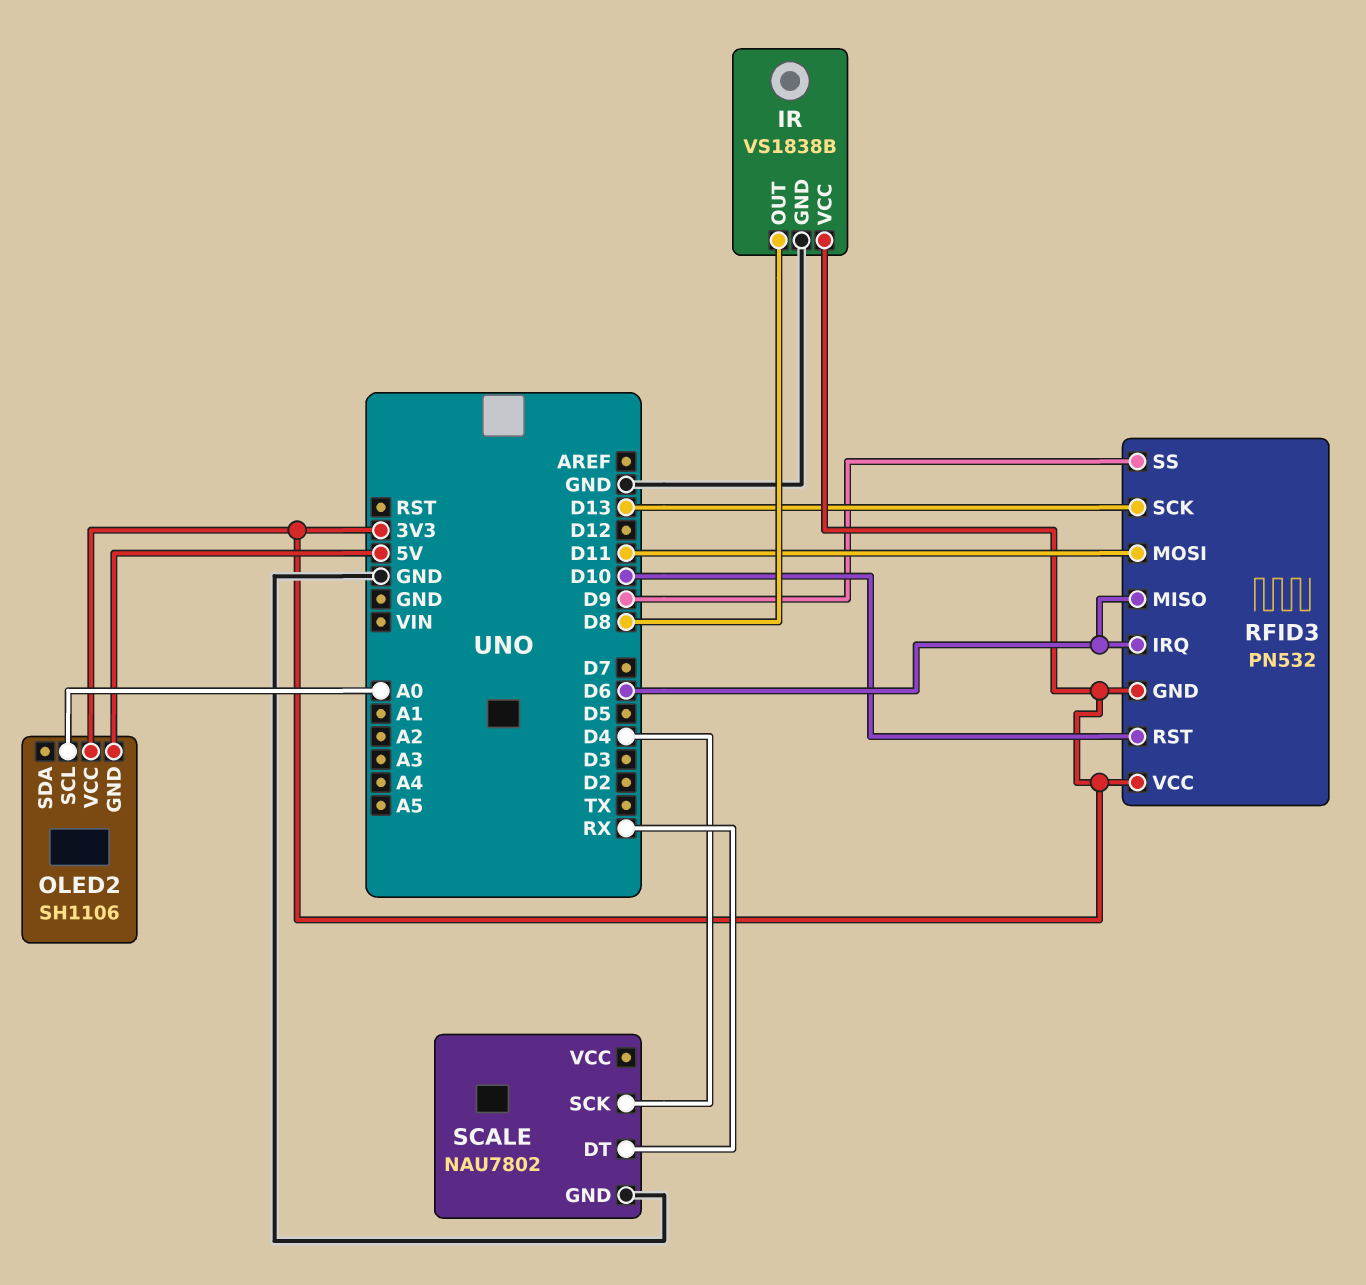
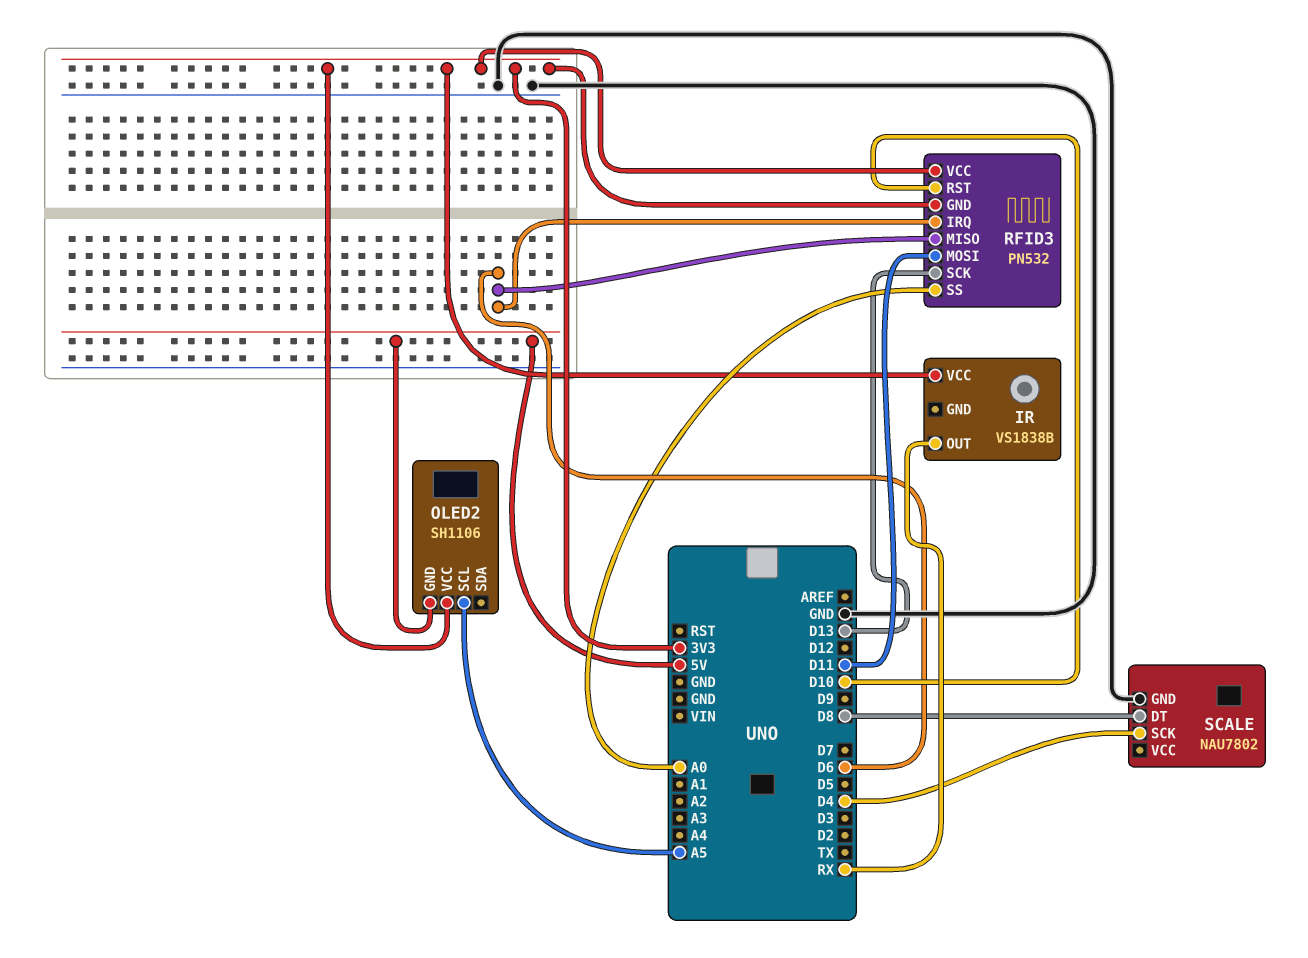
IR pin GND: GND -> none
IR pin OUT: D8 -> RX
OLED2 pin SCL: A0 -> A5
RFID3 pin SS: D9 -> A0
SCALE pin DT: RX -> D8

